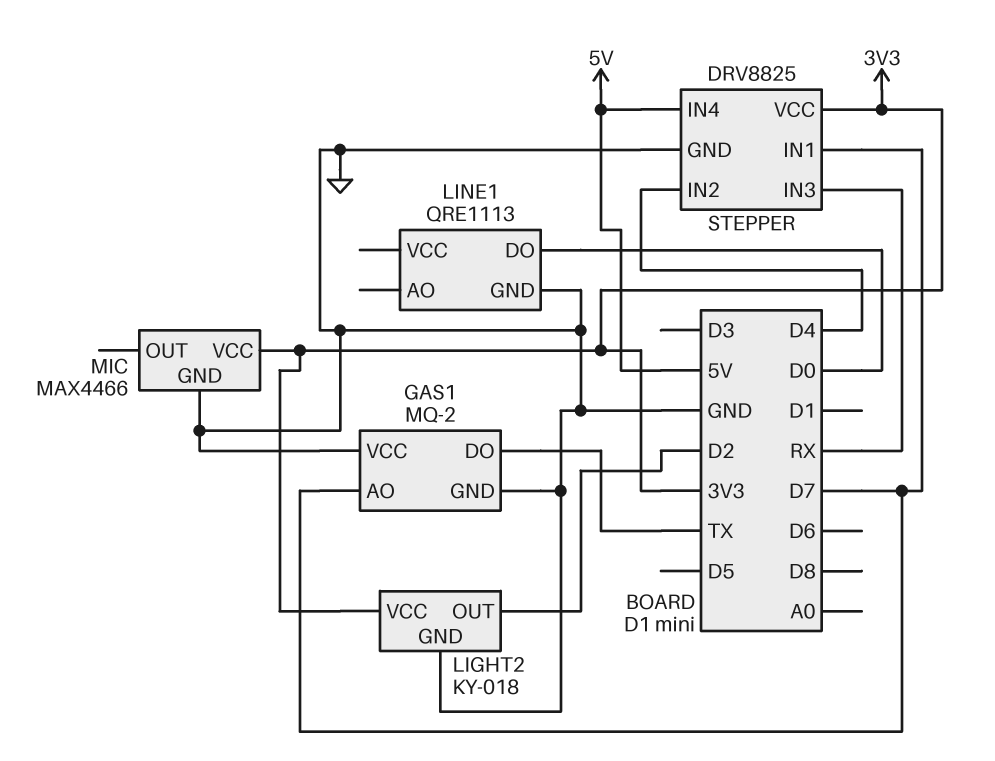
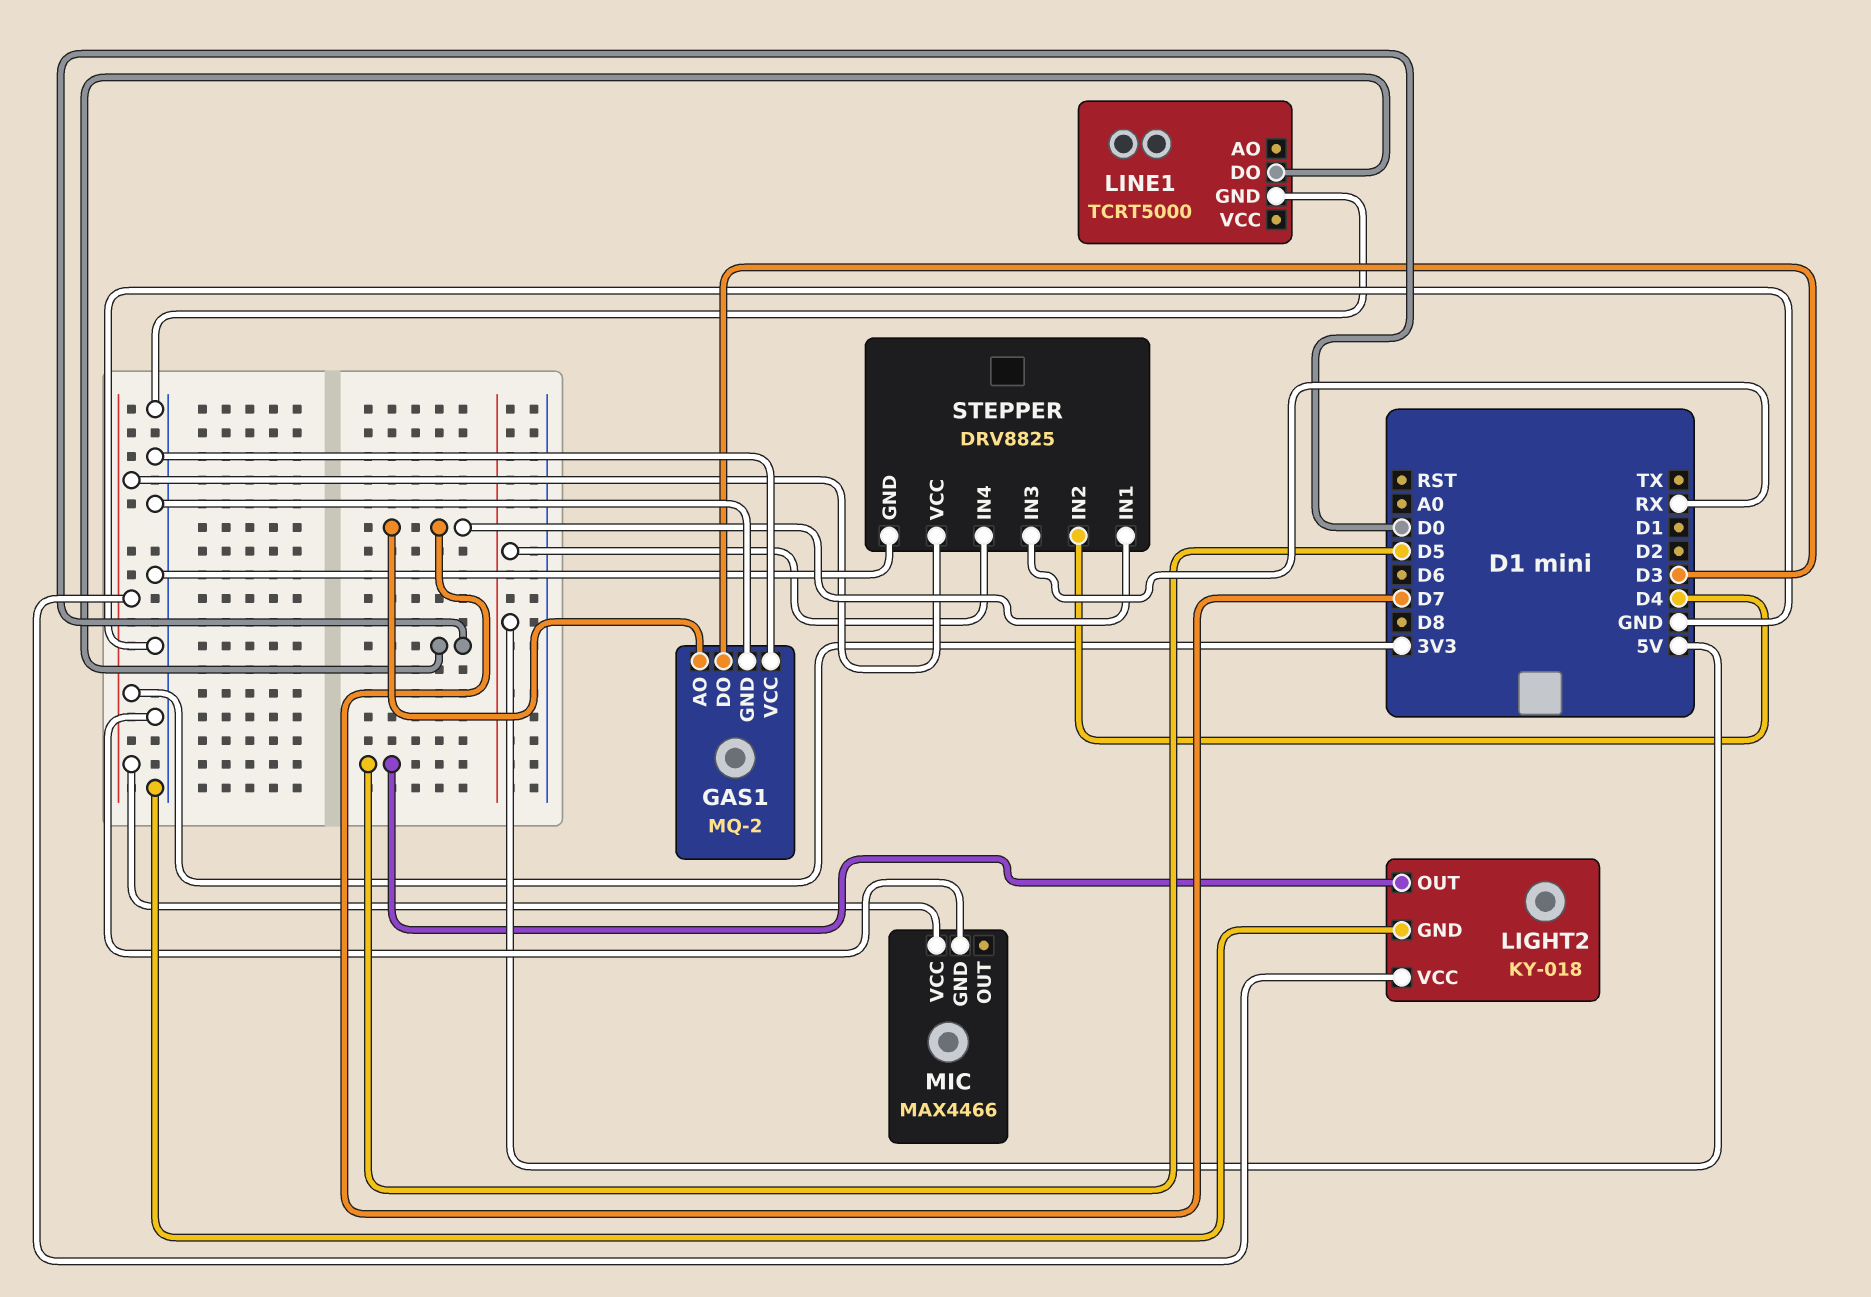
GAS1 pin DO: TX -> D3
LIGHT2 pin OUT: D2 -> D5
LINE1: QRE1113 -> TCRT5000

